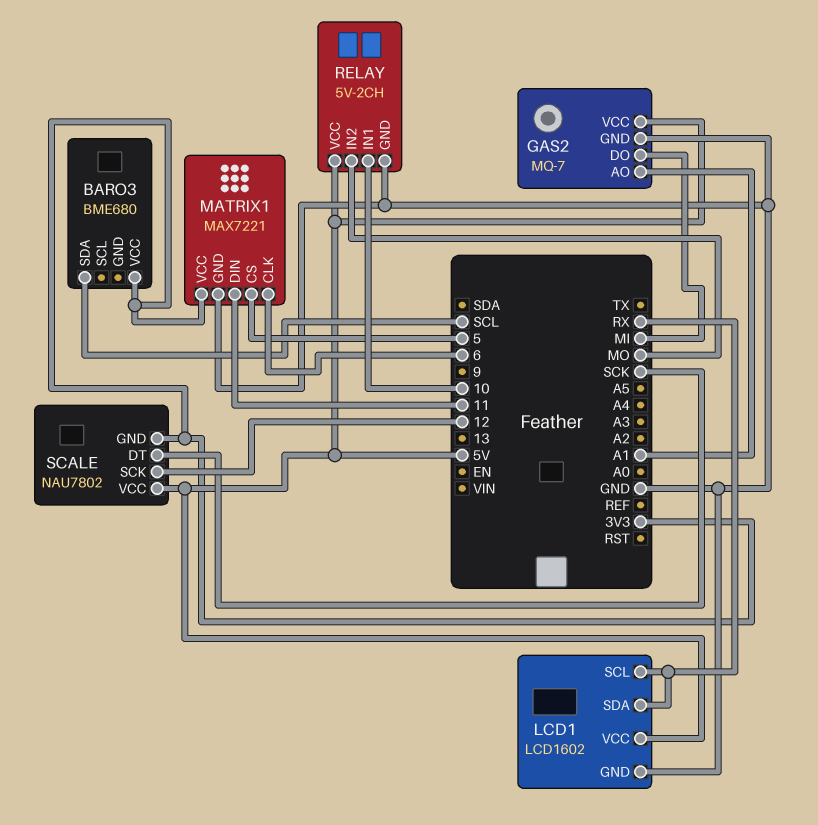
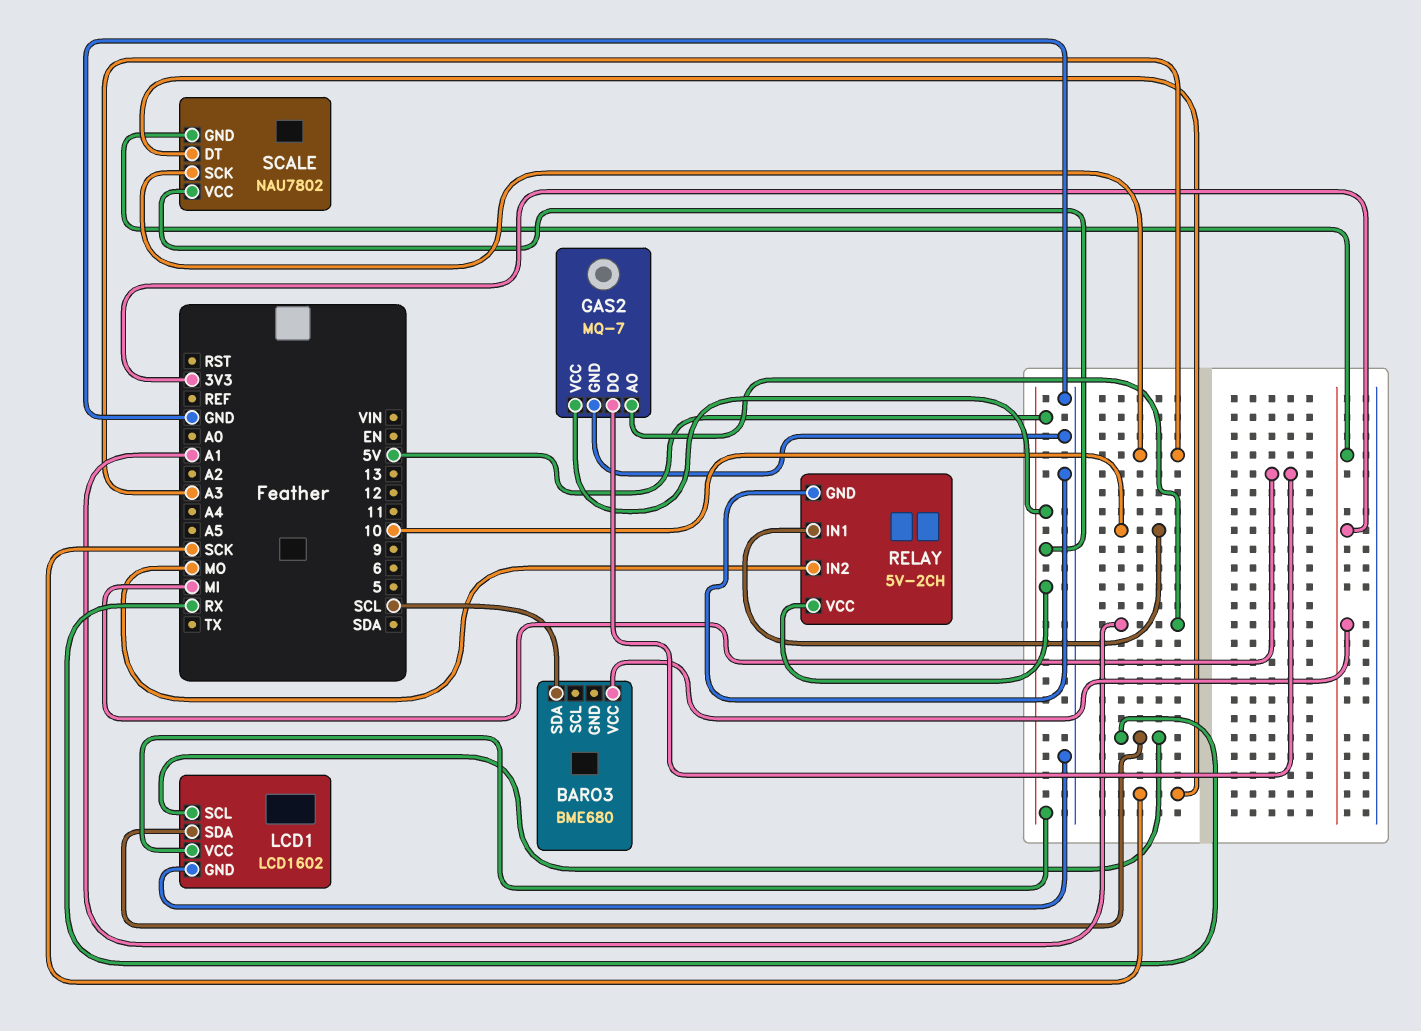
MATRIX1: MAX7221 -> none
MATRIX1 pin CLK: 6 -> none
MATRIX1 pin CS: 5 -> none
MATRIX1 pin DIN: 11 -> none
MATRIX1 pin GND: GND -> none
MATRIX1 pin VCC: 3V3 -> none
SCALE pin SCK: 12 -> A3

